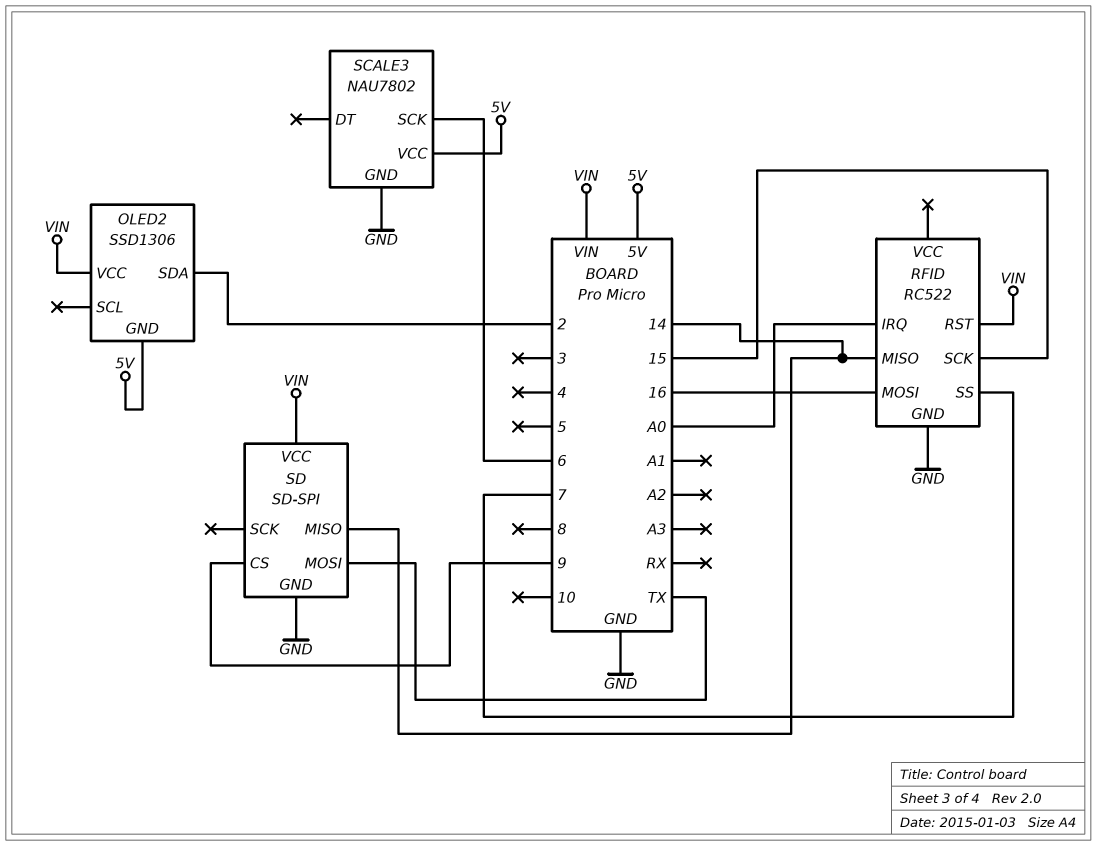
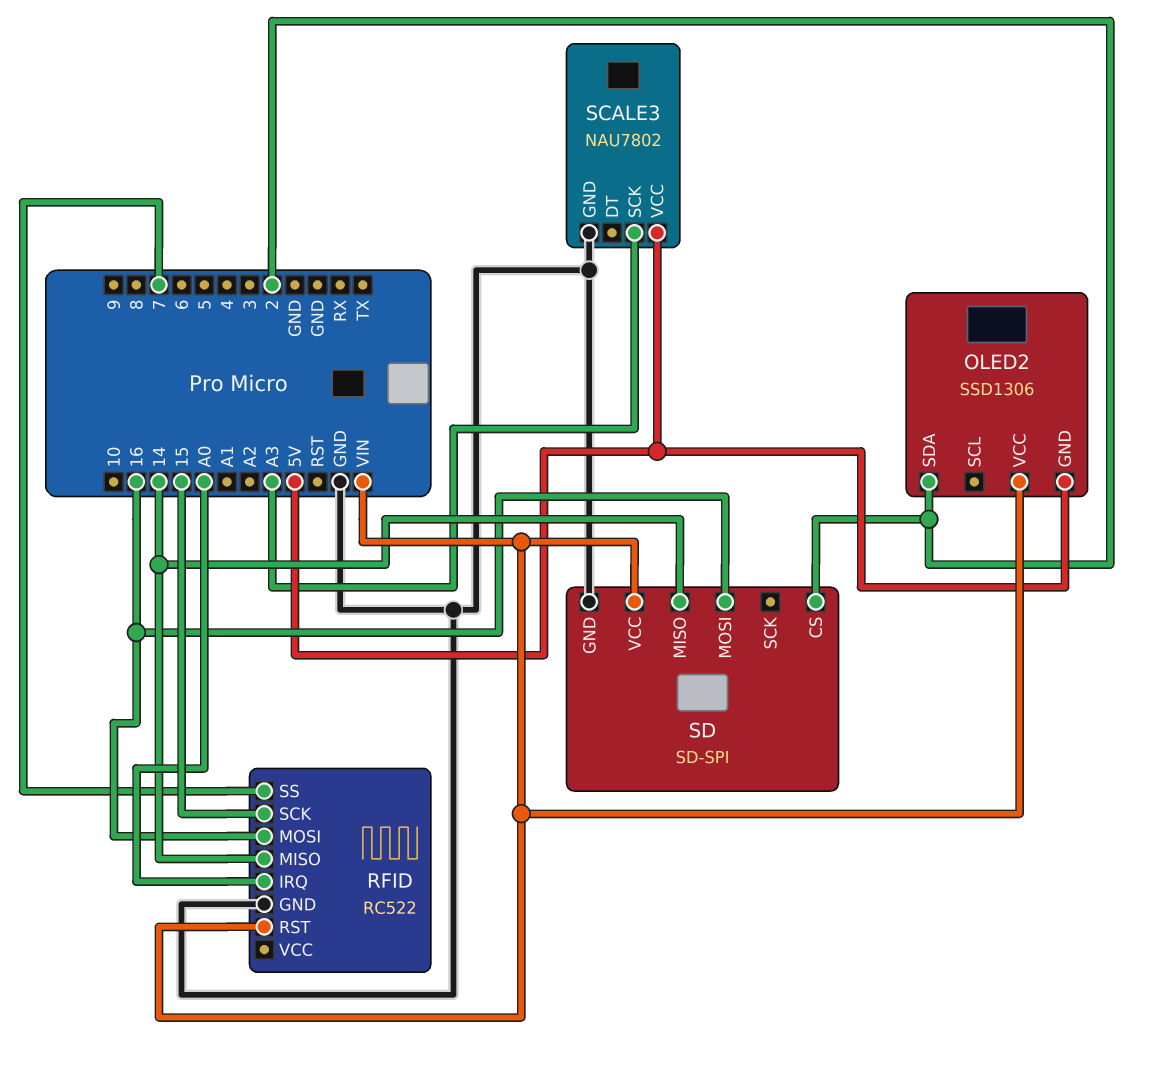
SCALE3 pin SCK: 6 -> A3
SD pin CS: 9 -> 2
SD pin MOSI: TX -> 16

